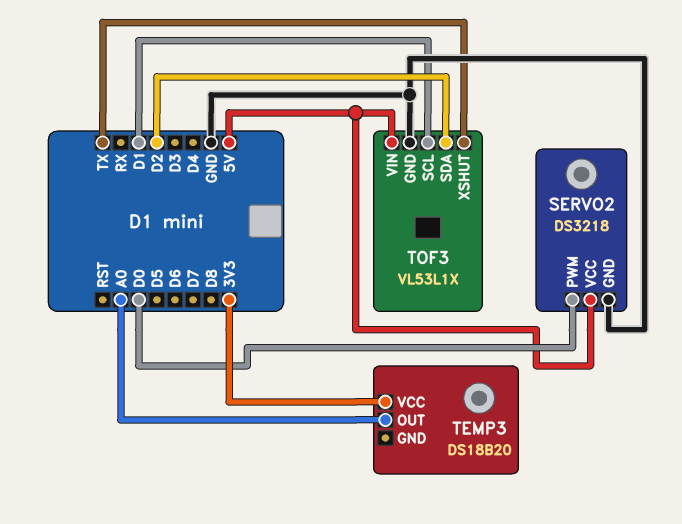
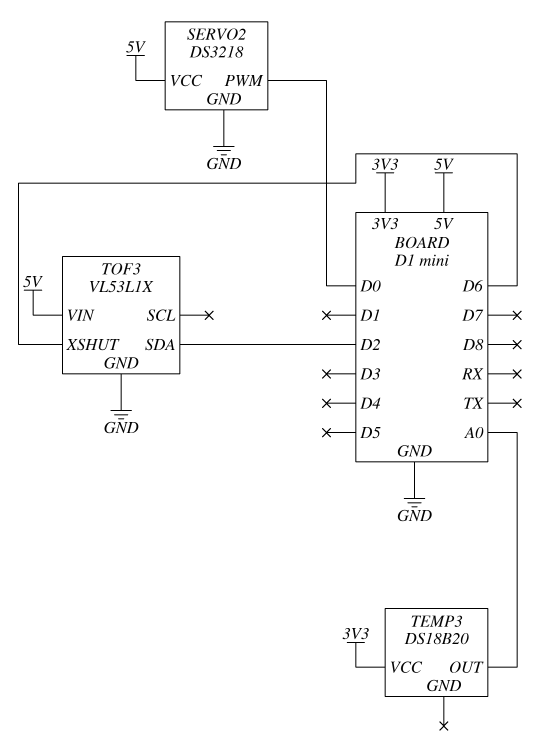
TOF3 pin SCL: D1 -> none
TOF3 pin XSHUT: TX -> D6

